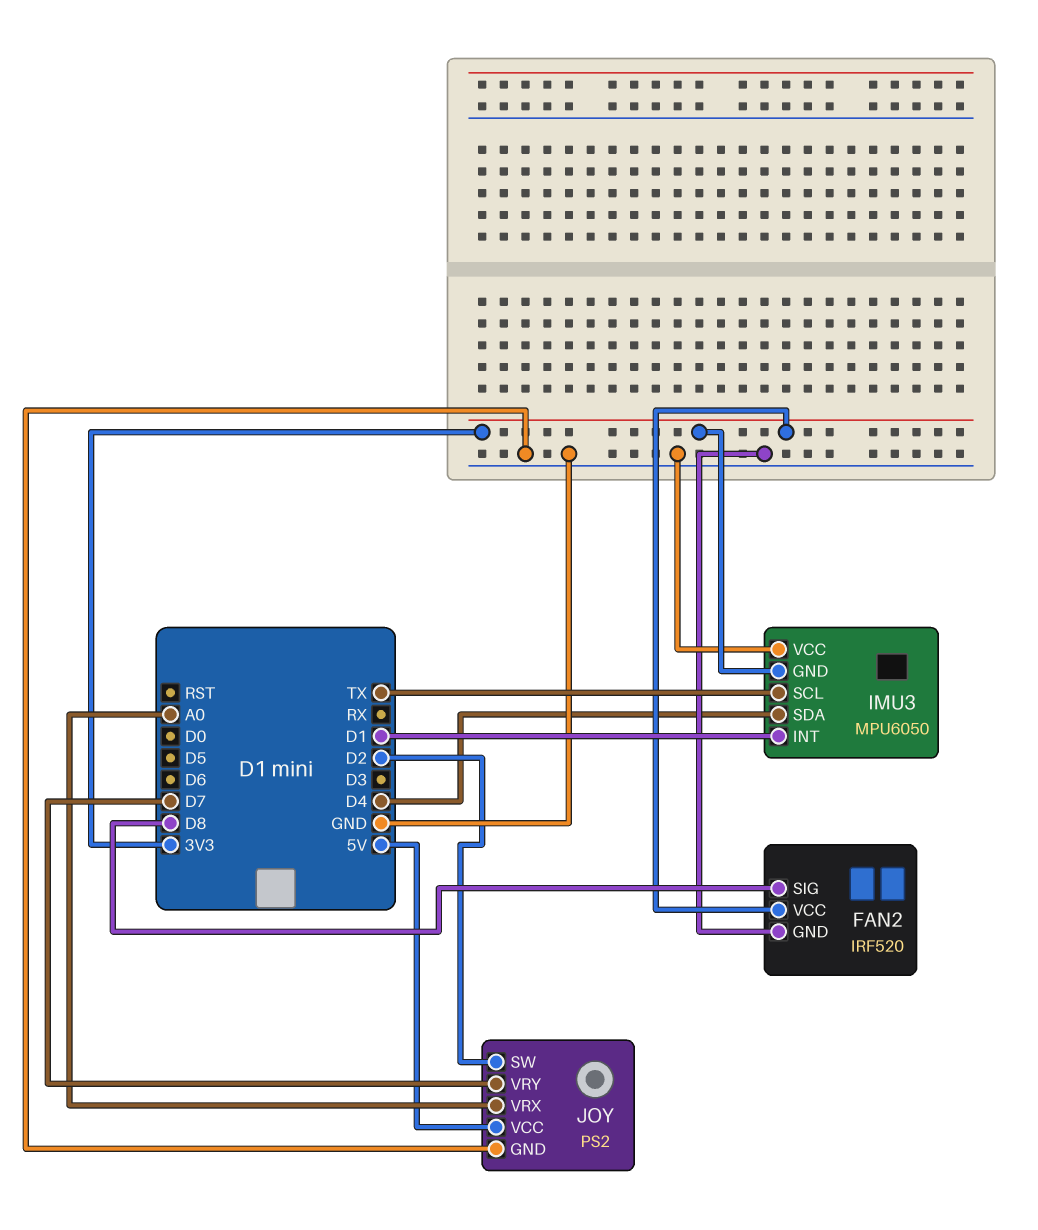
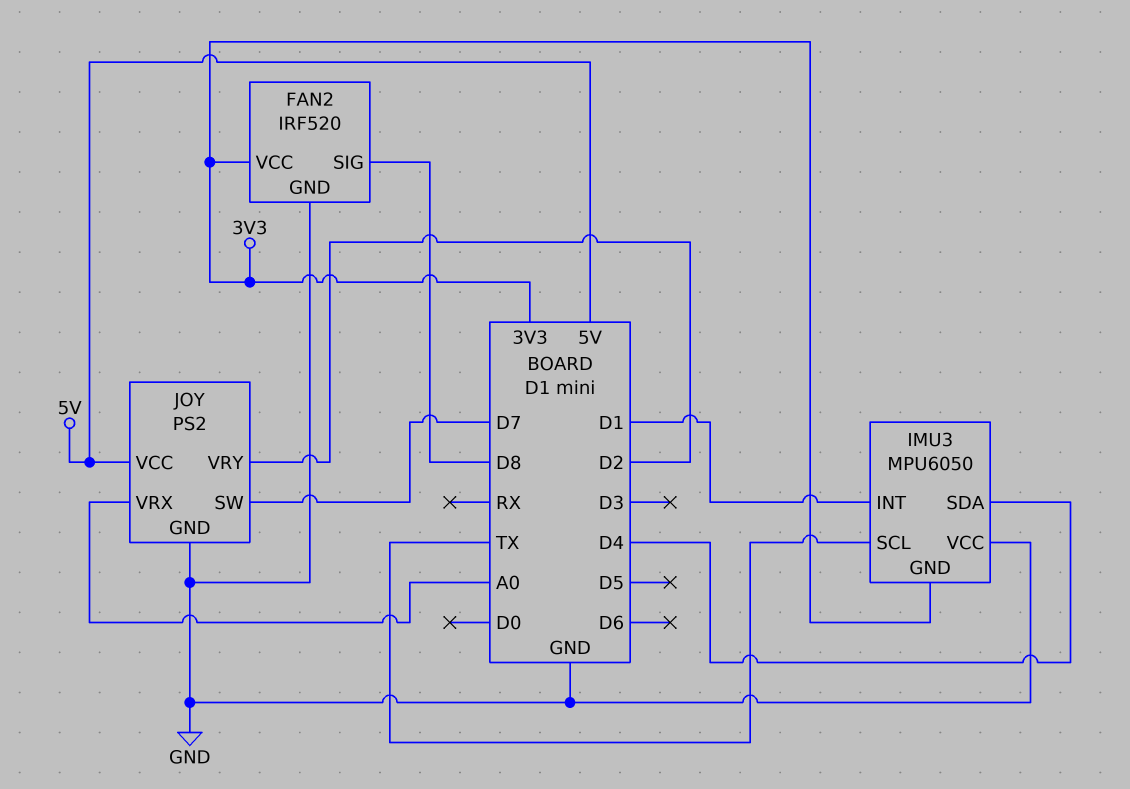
JOY pin SW: D2 -> D7
JOY pin VRY: D7 -> D2

